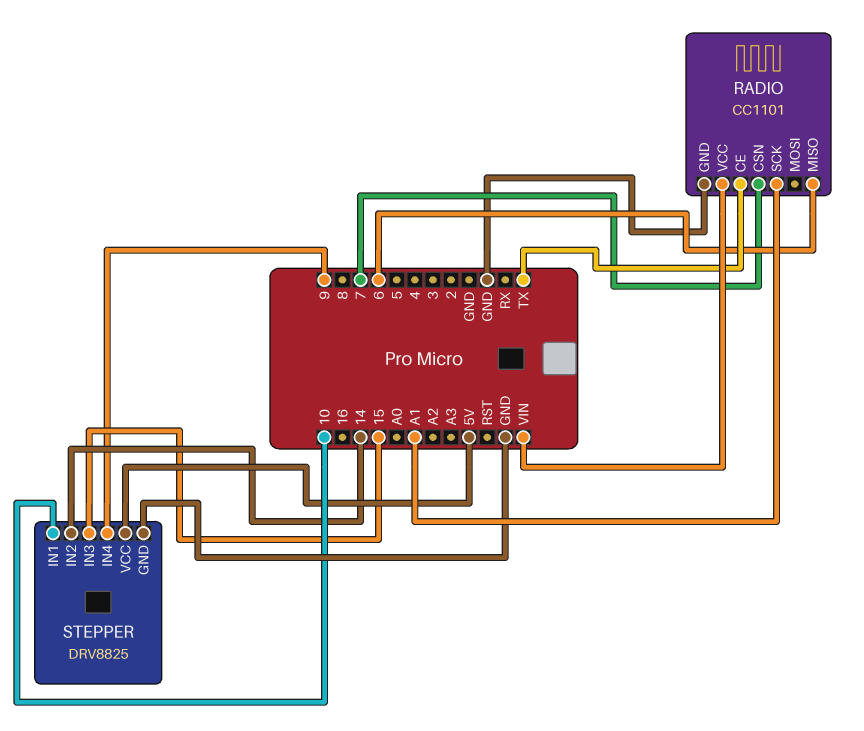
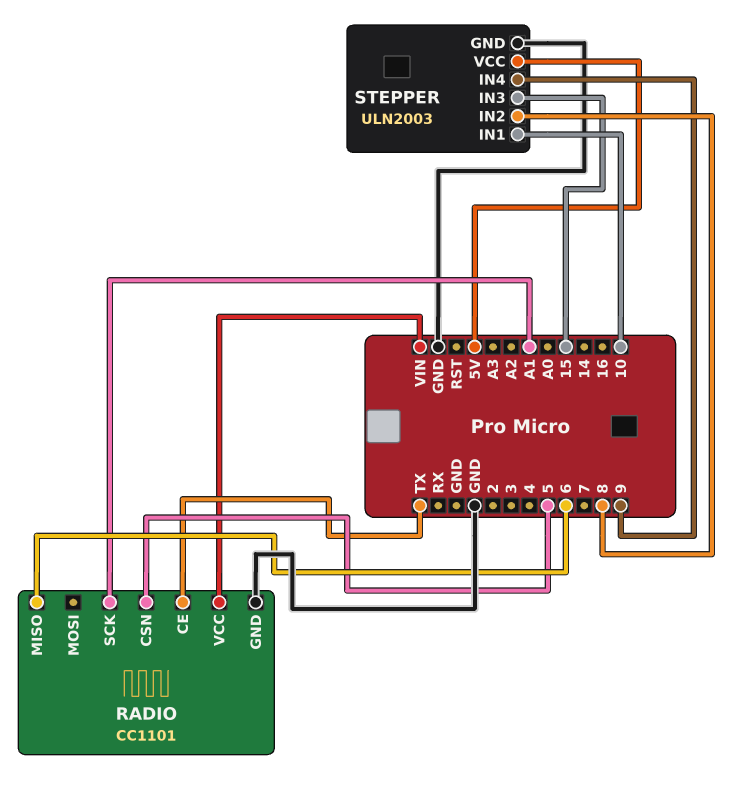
RADIO pin CSN: 7 -> 5
STEPPER: DRV8825 -> ULN2003
STEPPER pin IN2: 14 -> 8

